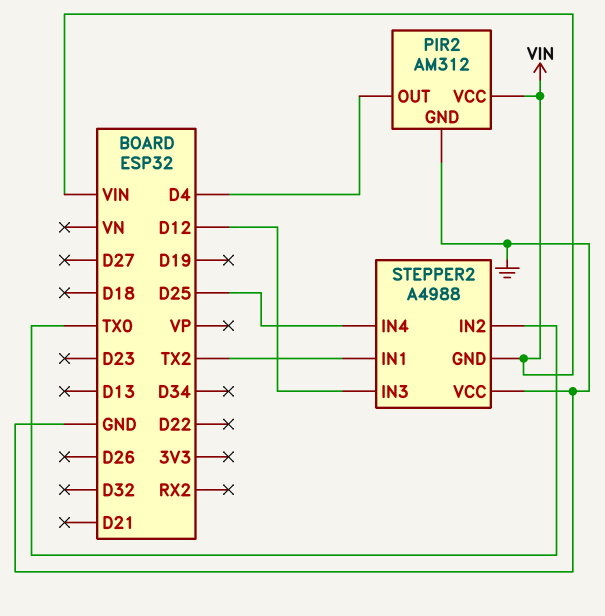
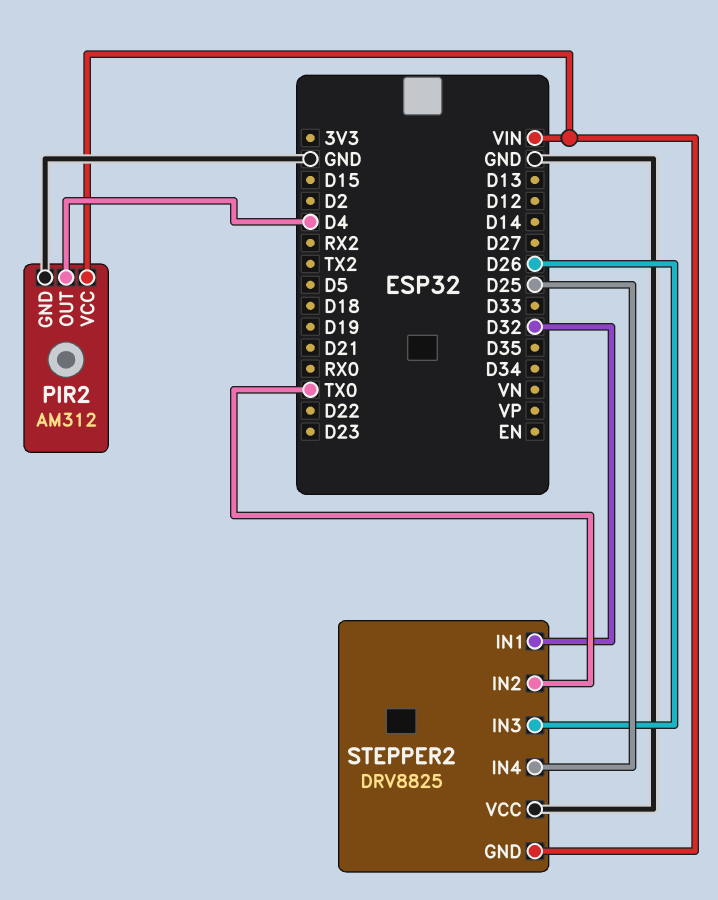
STEPPER2: A4988 -> DRV8825
STEPPER2 pin IN1: TX2 -> D32
STEPPER2 pin IN3: D12 -> D26

